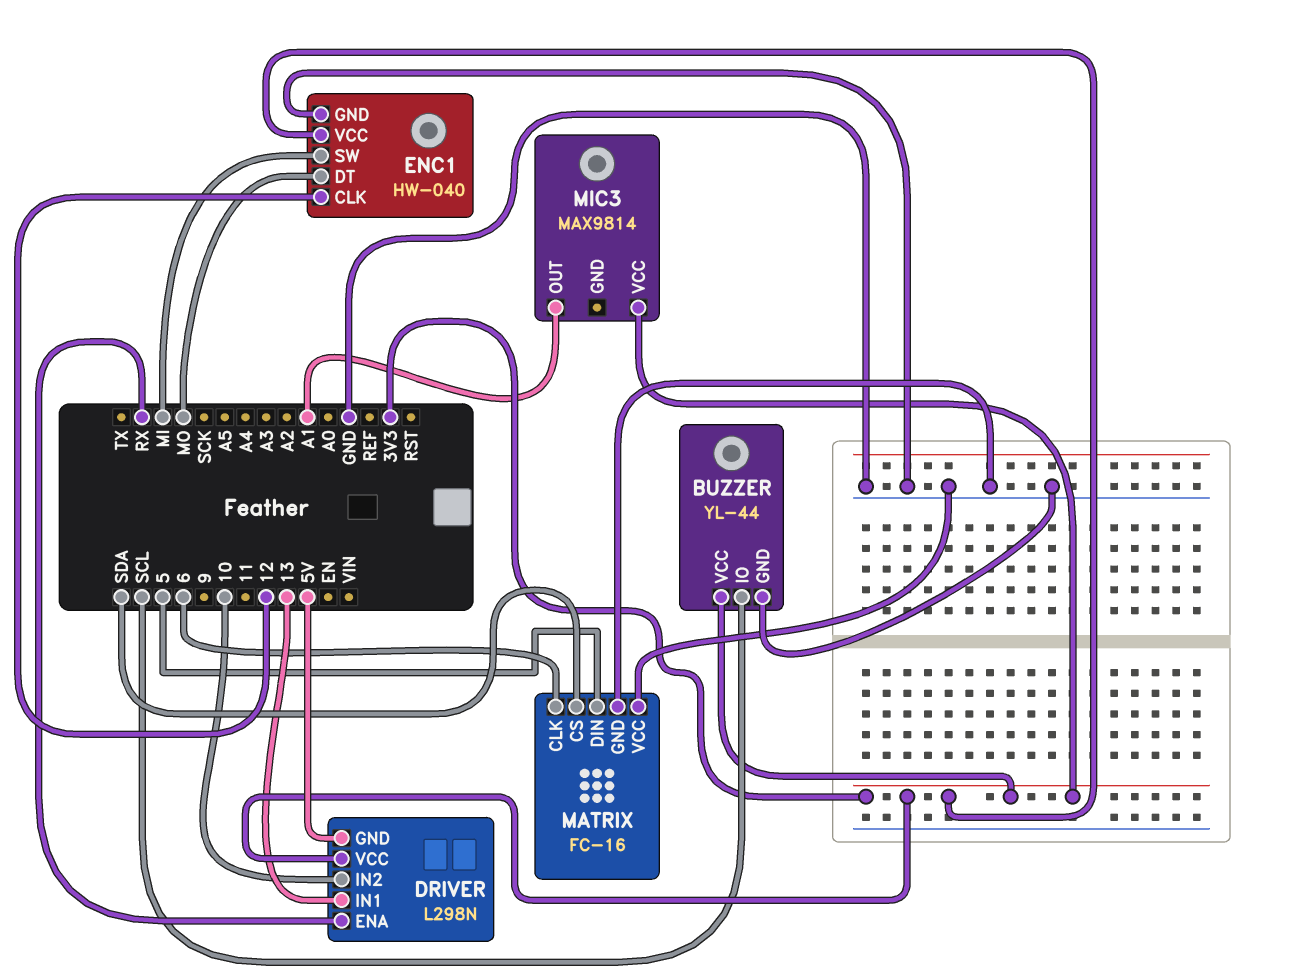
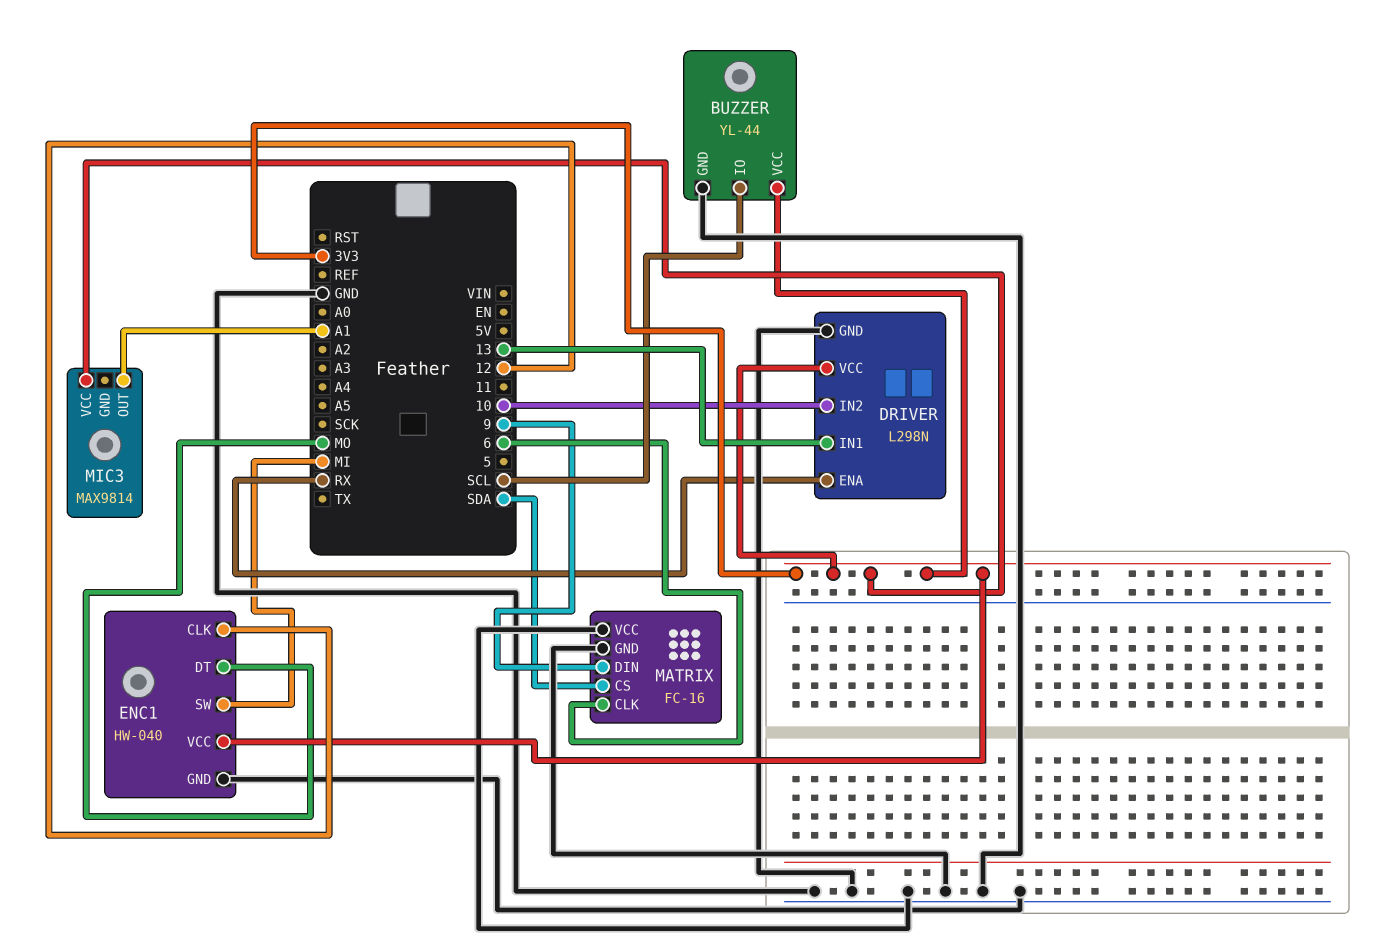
DRIVER pin GND: 5V -> GND
MATRIX pin DIN: 5 -> 9

